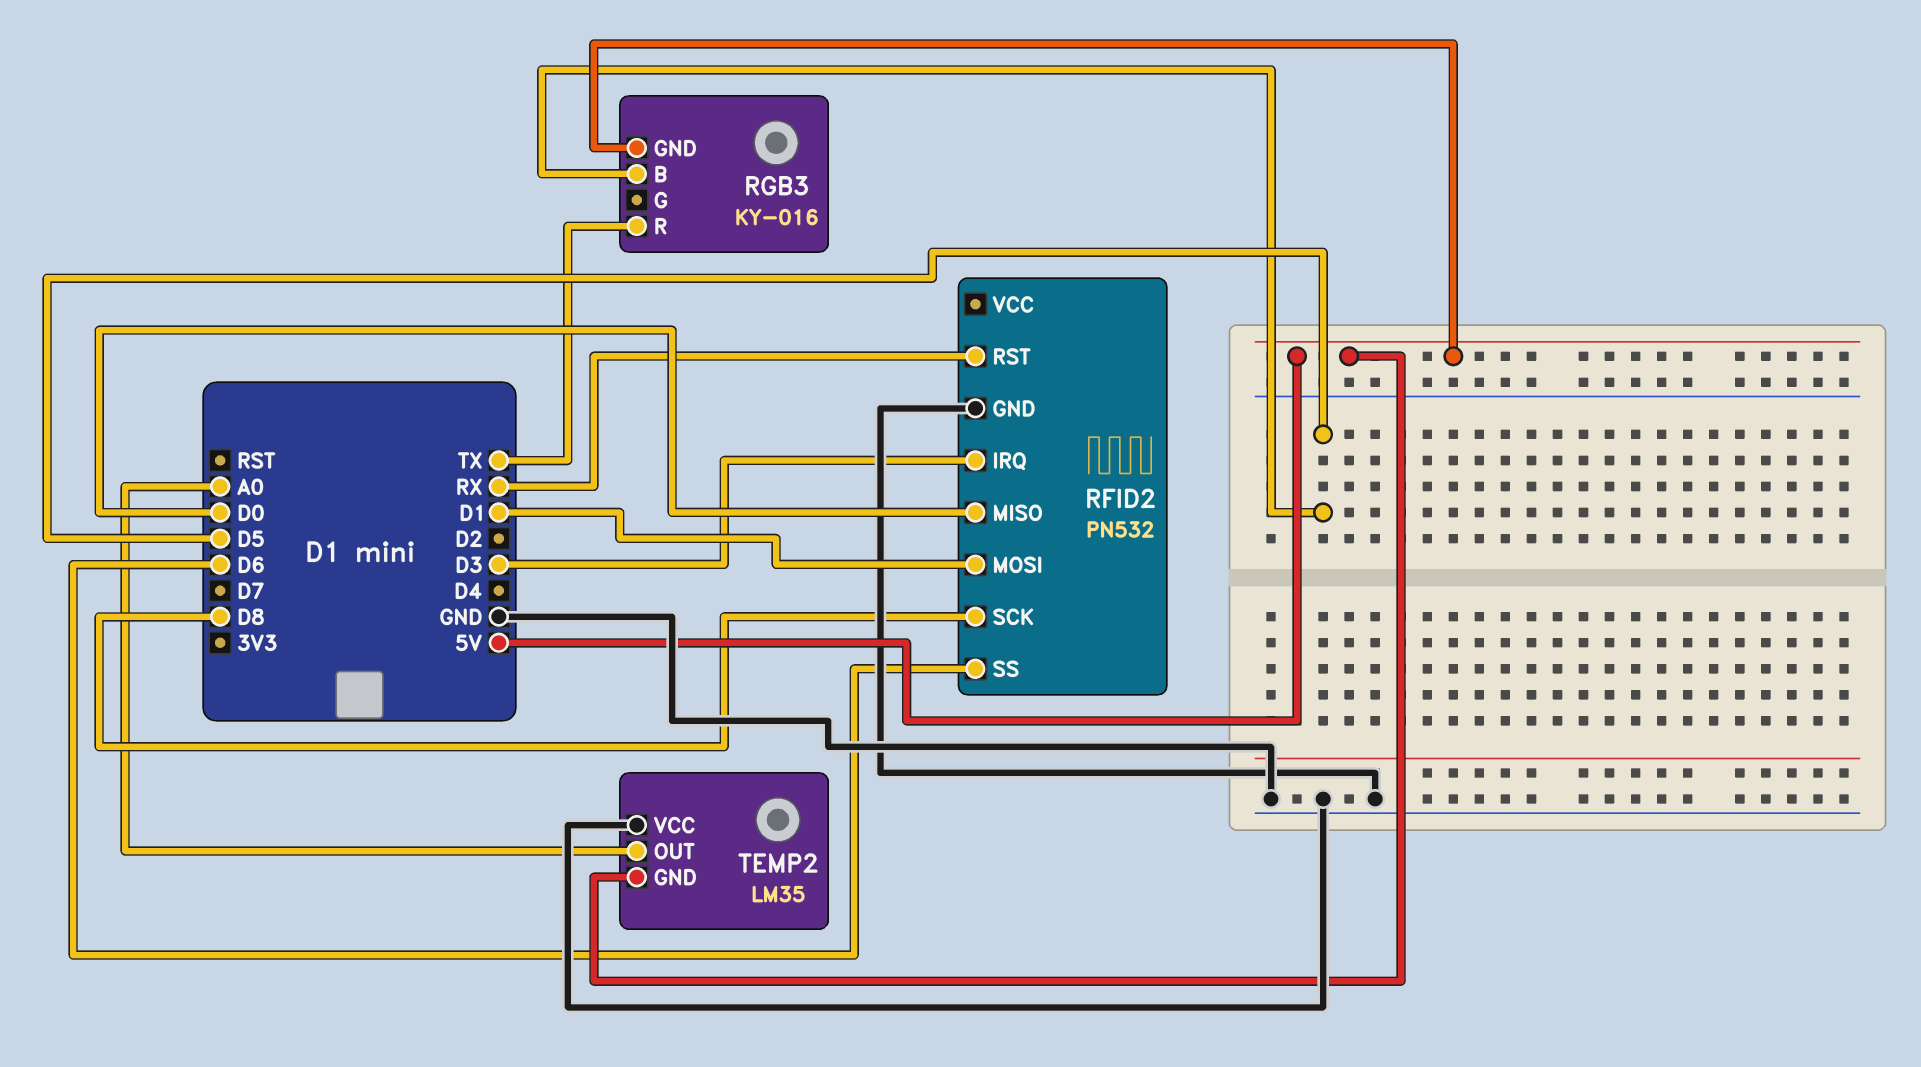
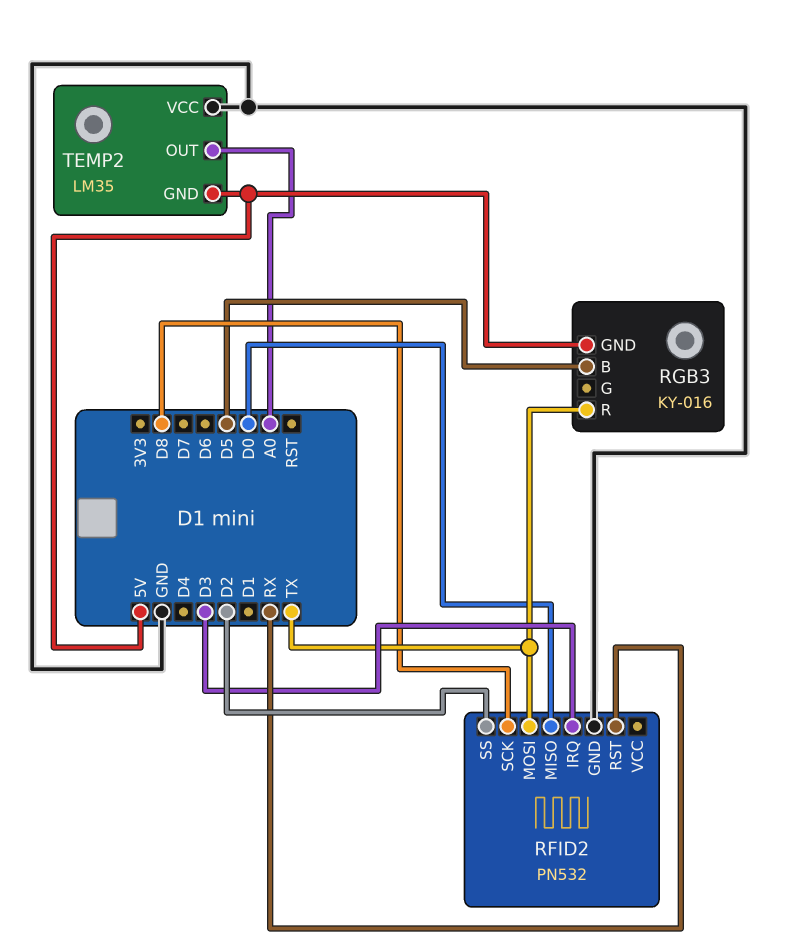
RFID2 pin MOSI: D1 -> TX
RFID2 pin SS: D6 -> D2

